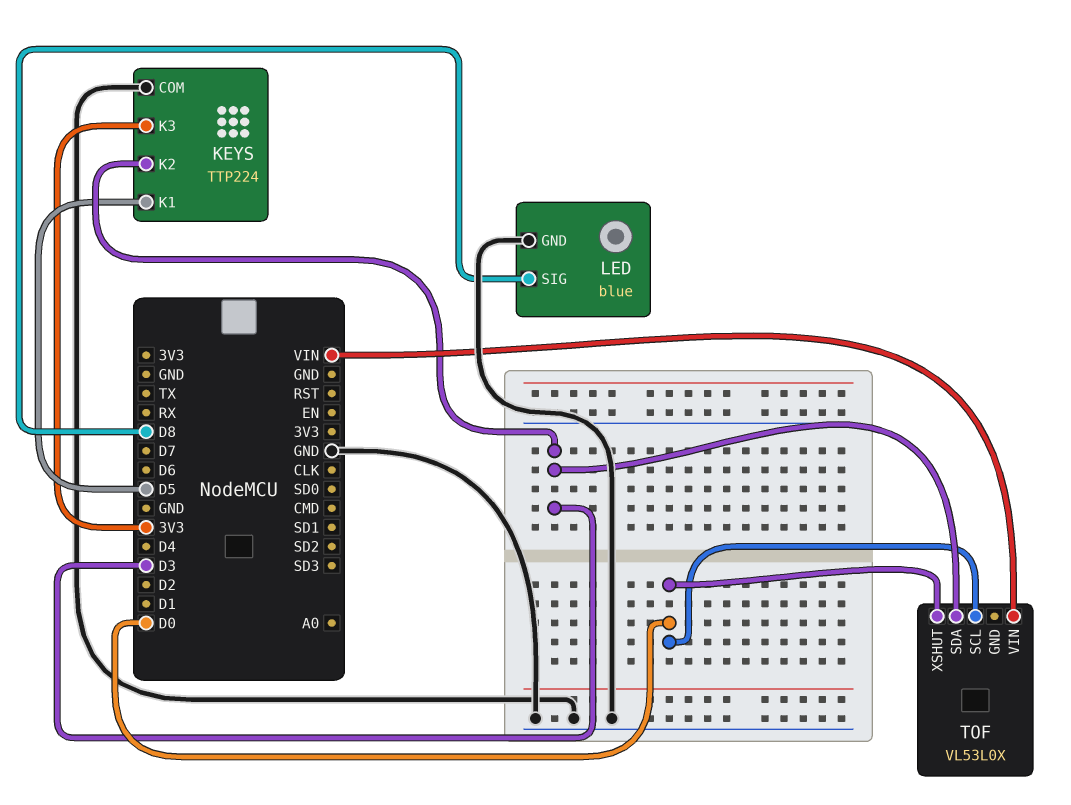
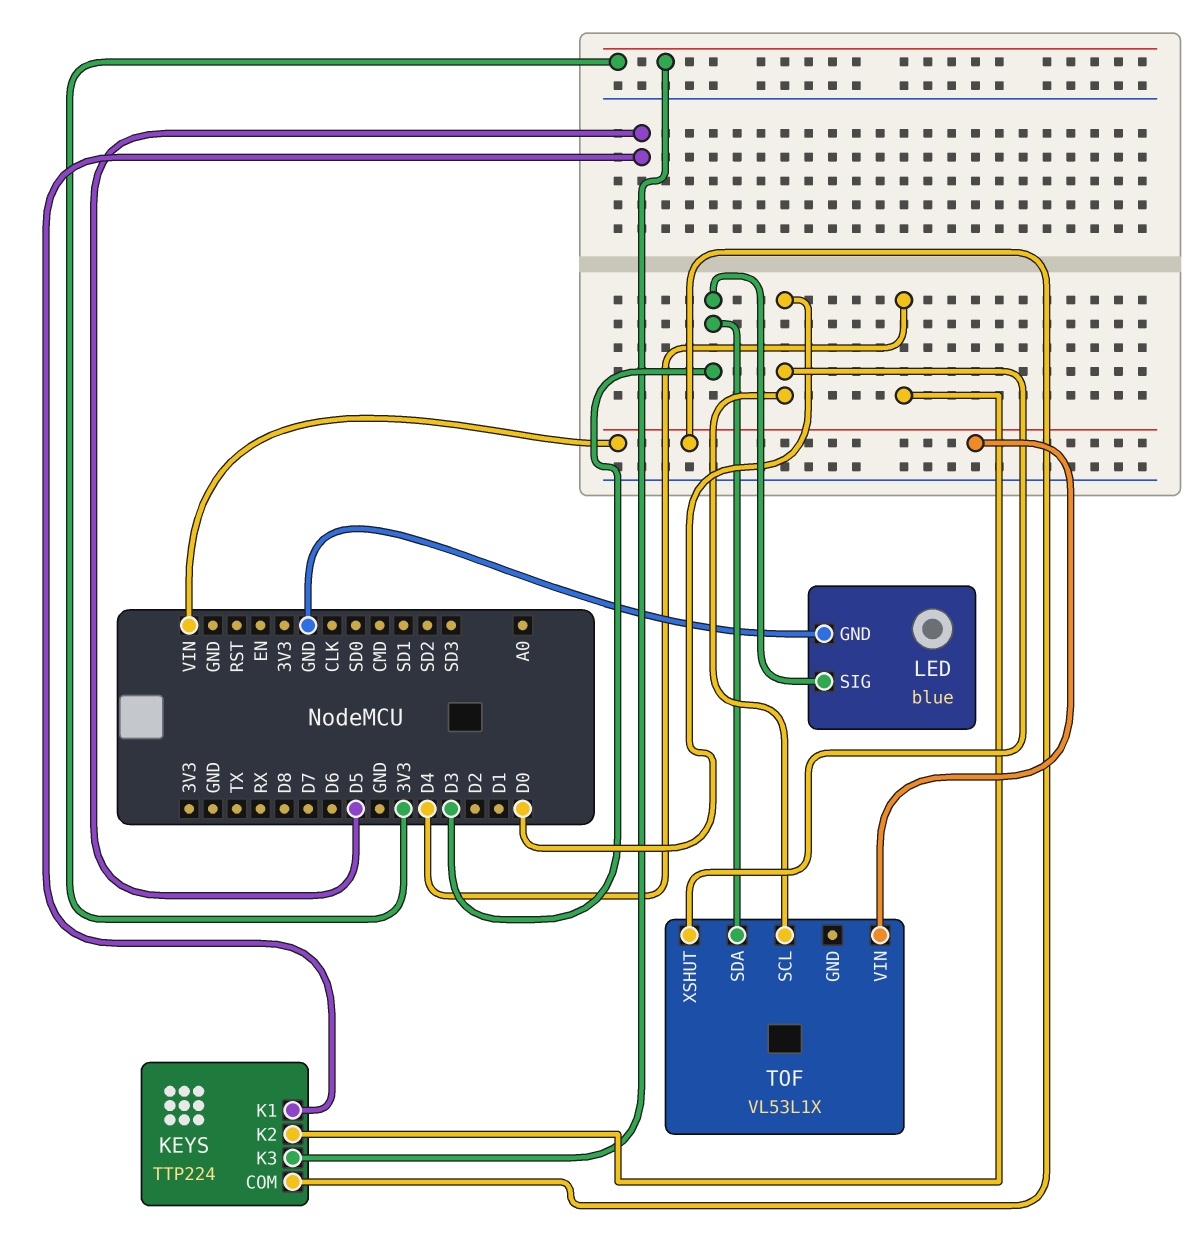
KEYS pin COM: GND -> VIN
KEYS pin K2: D3 -> D4
LED pin SIG: D8 -> D3
TOF: VL53L0X -> VL53L1X

